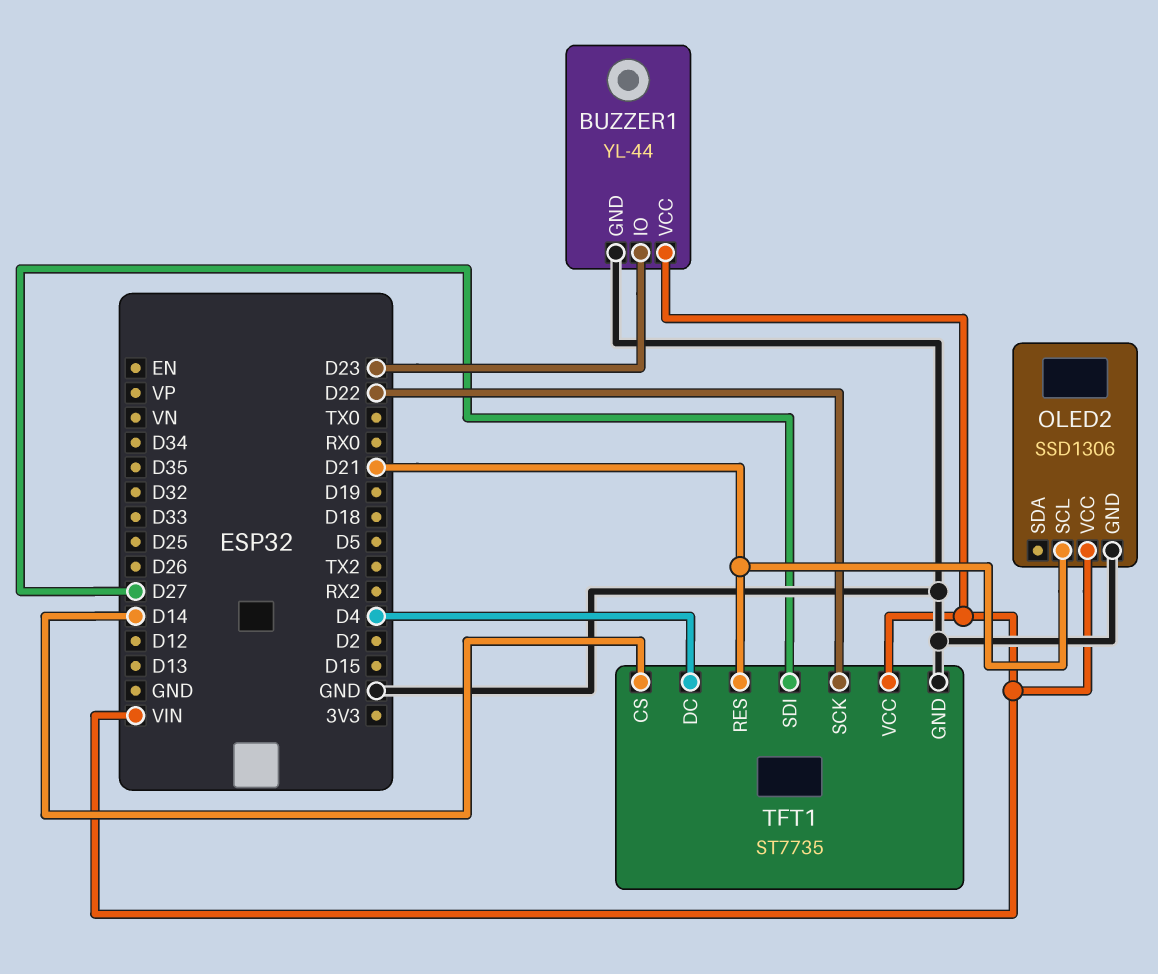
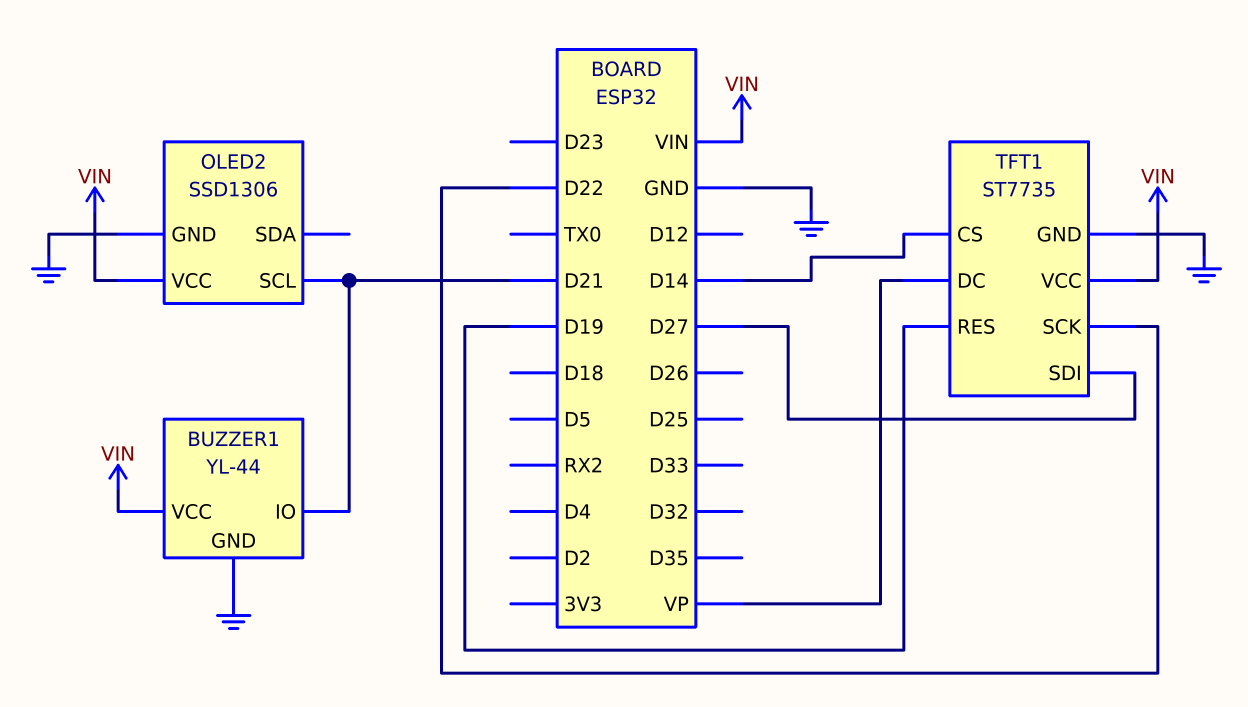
BUZZER1 pin IO: D23 -> D21
TFT1 pin DC: D4 -> VP
TFT1 pin RES: D21 -> D19

